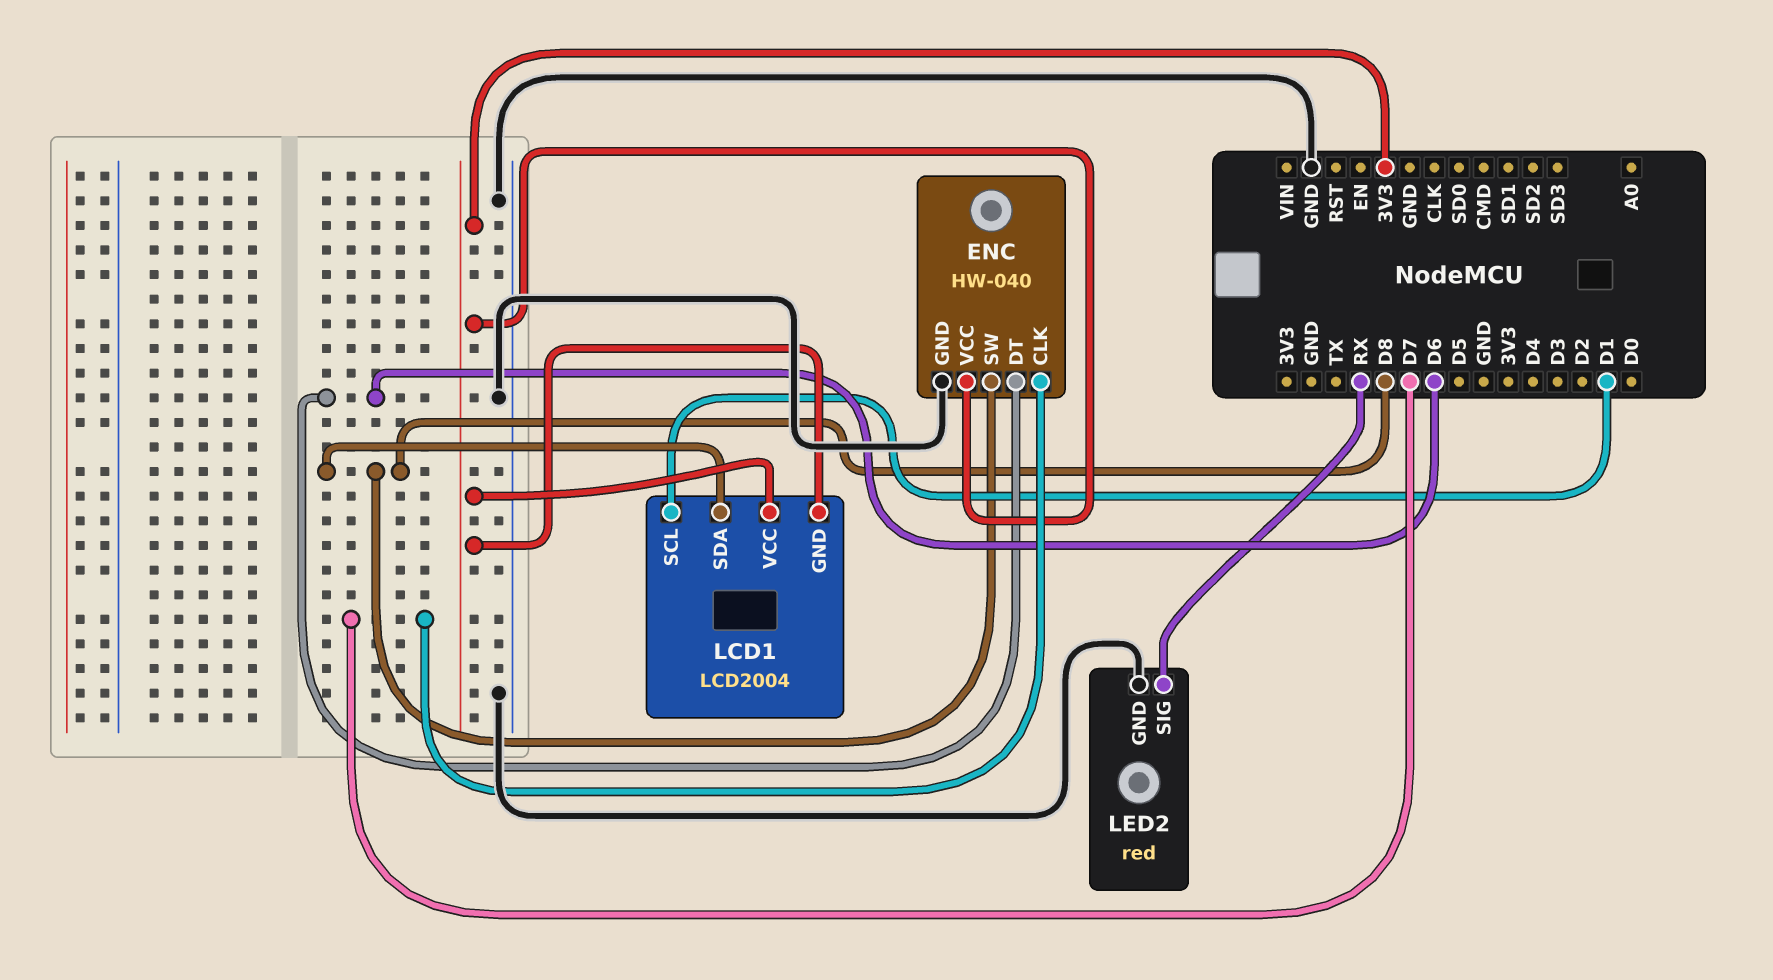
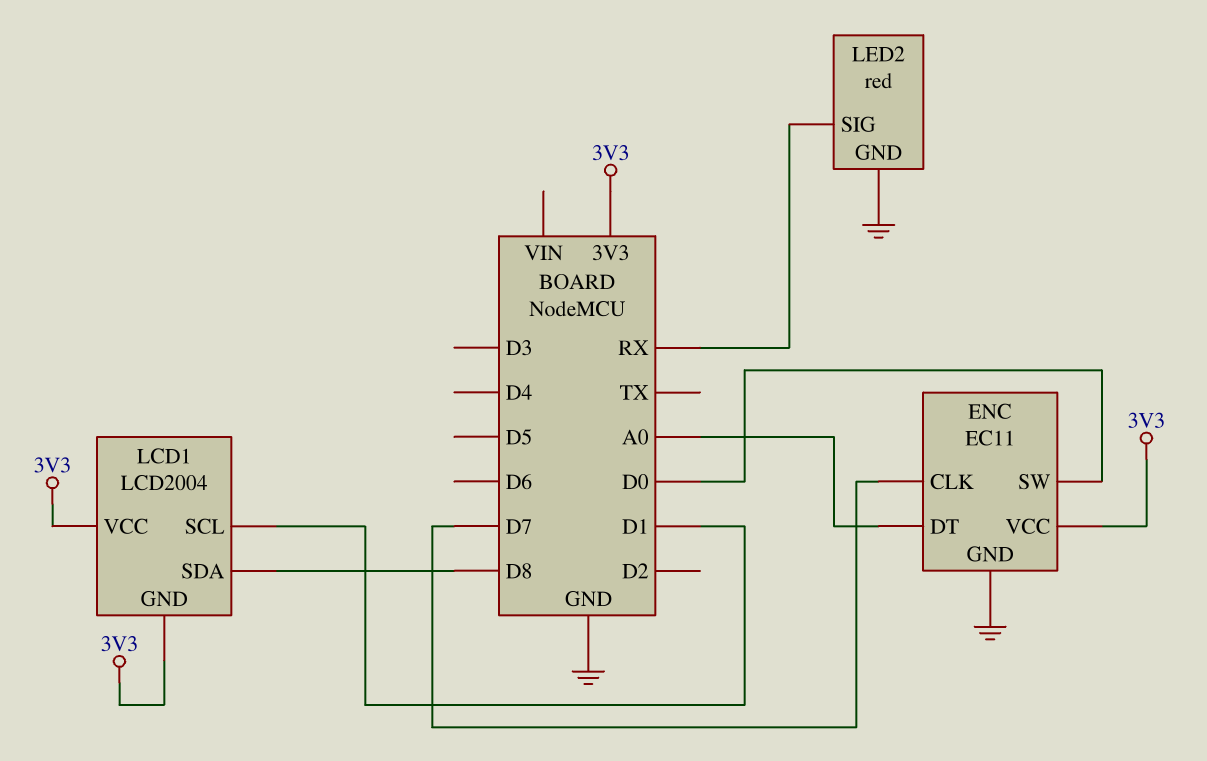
ENC: HW-040 -> EC11
ENC pin DT: D6 -> A0
ENC pin SW: D8 -> D0

